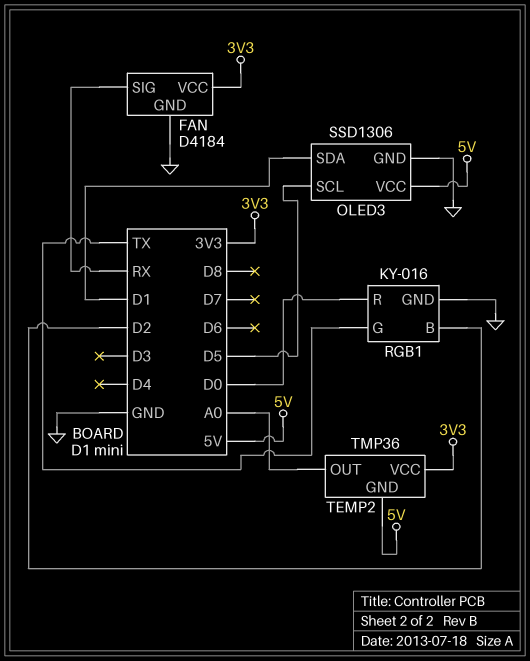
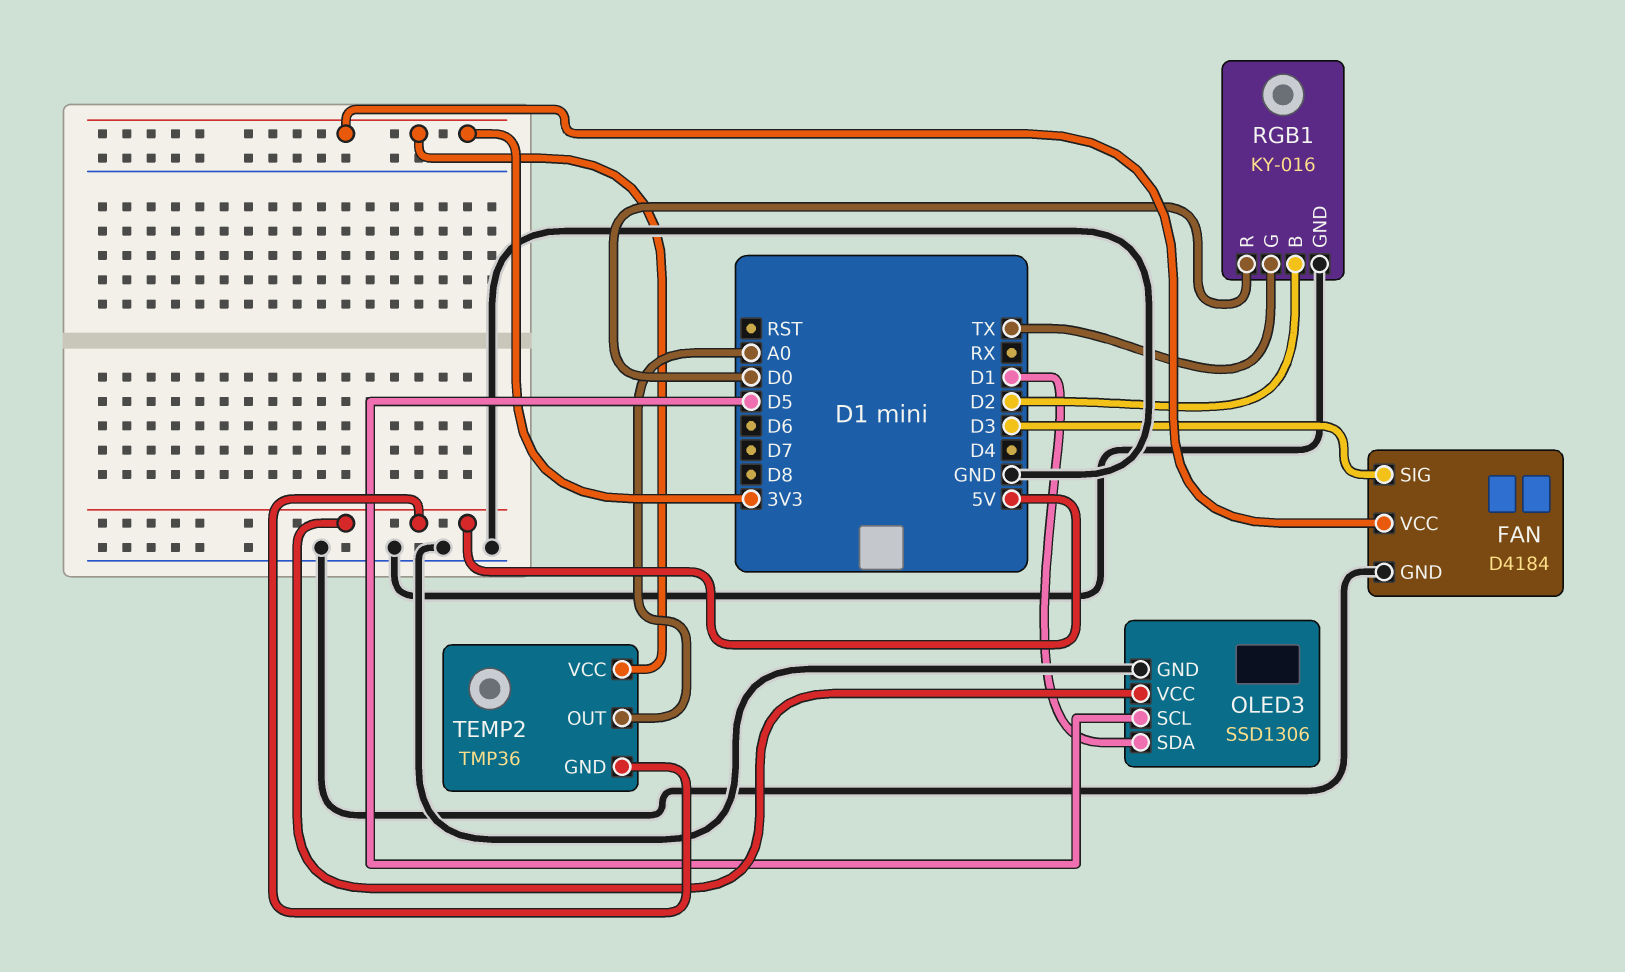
FAN pin SIG: RX -> D3

